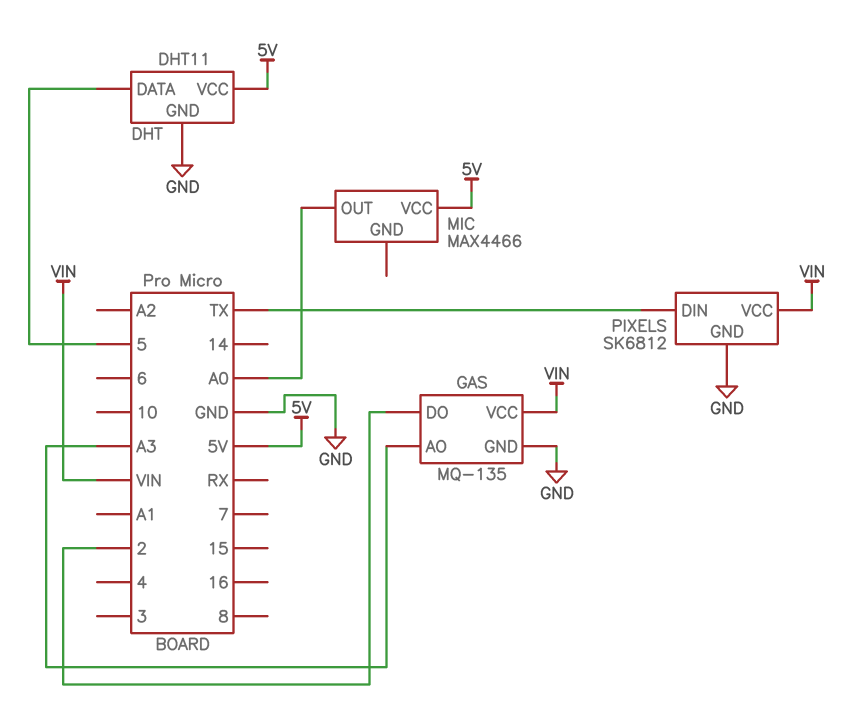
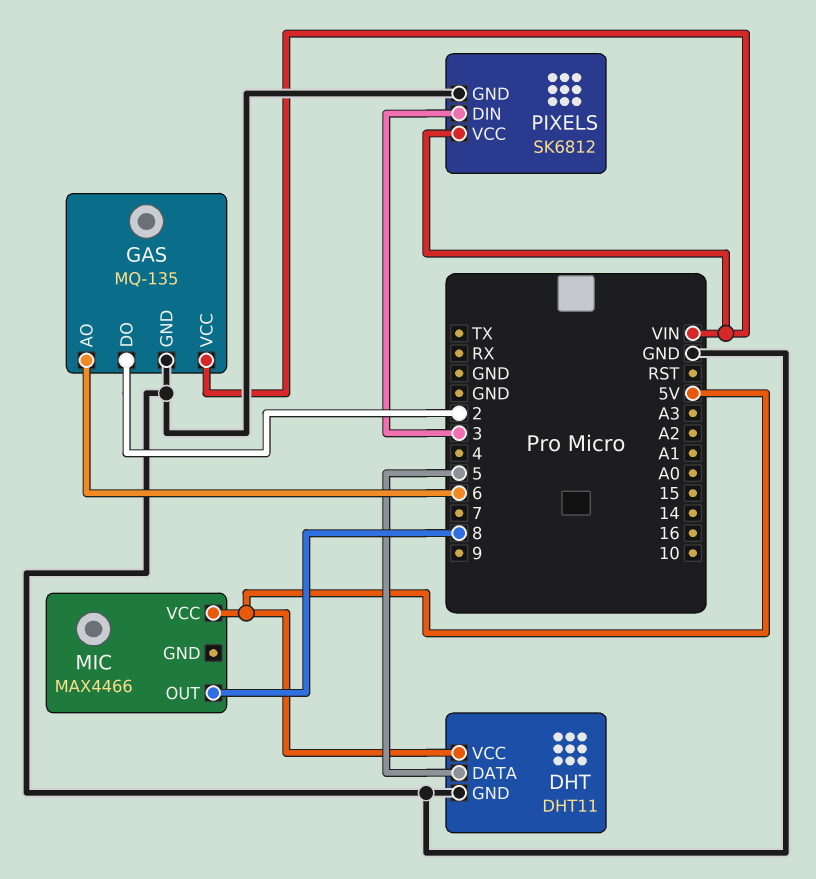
GAS pin AO: A3 -> 6
MIC pin OUT: A0 -> 8
PIXELS pin DIN: TX -> 3

